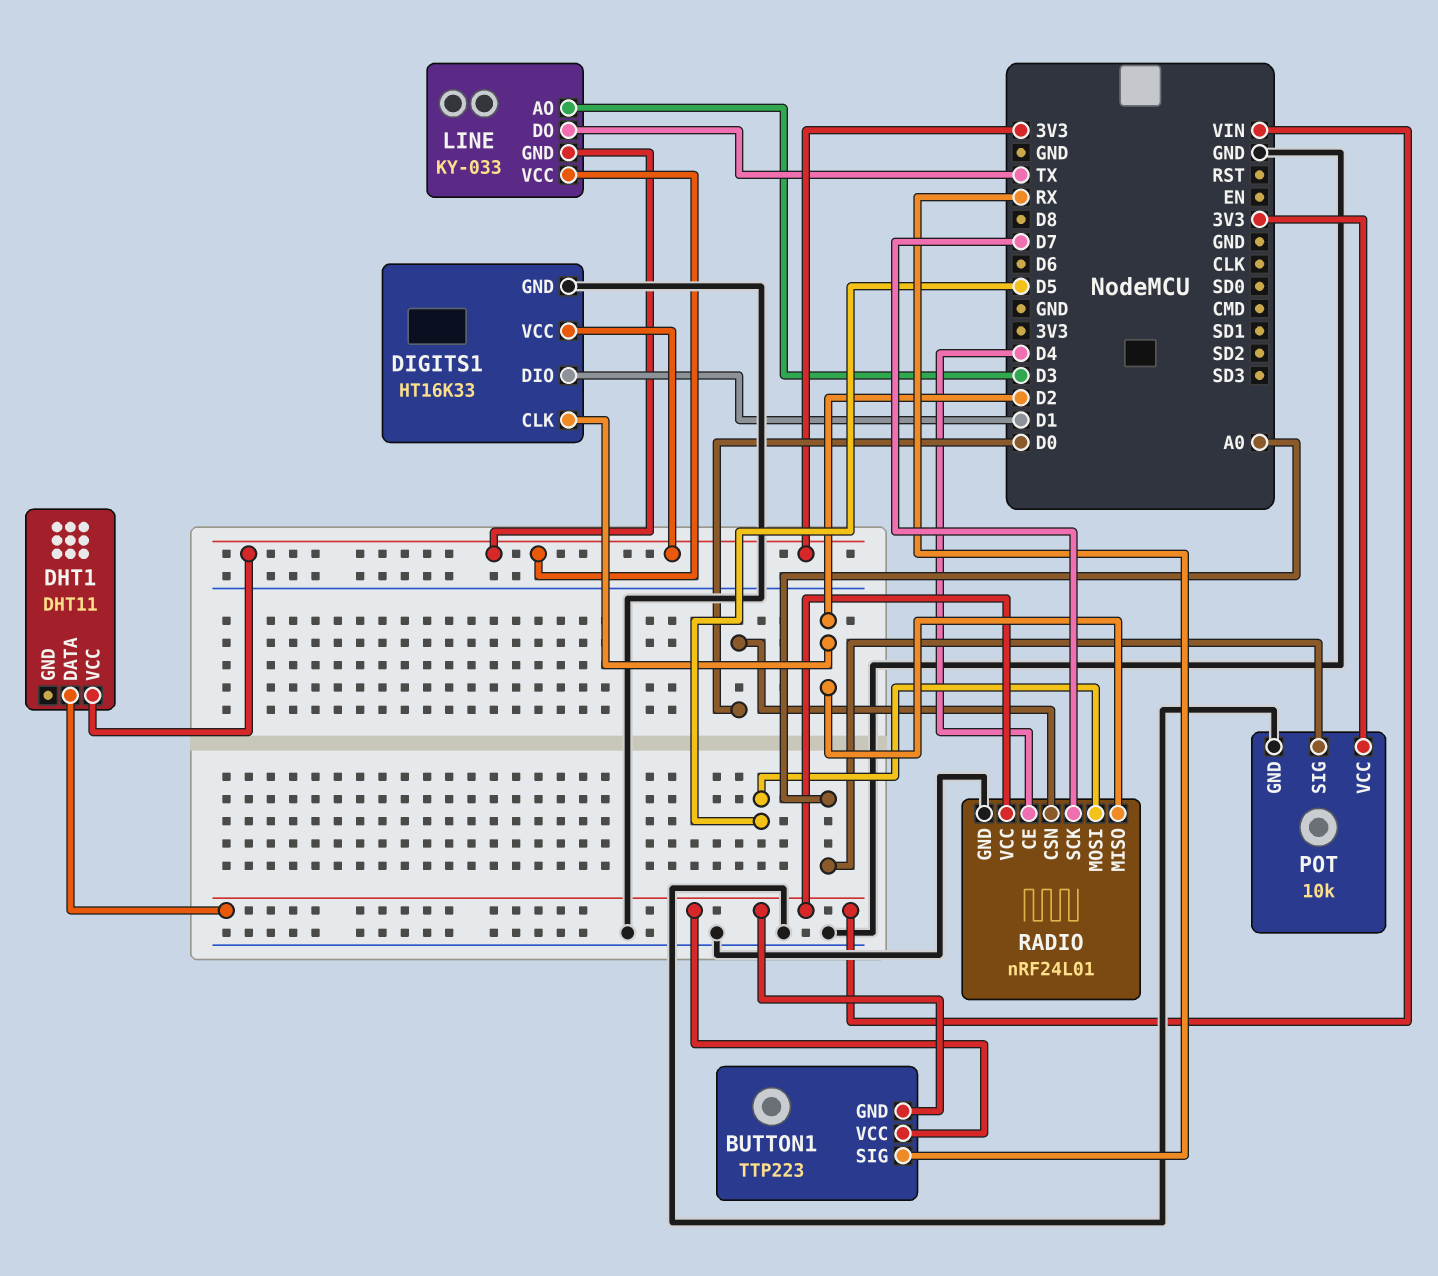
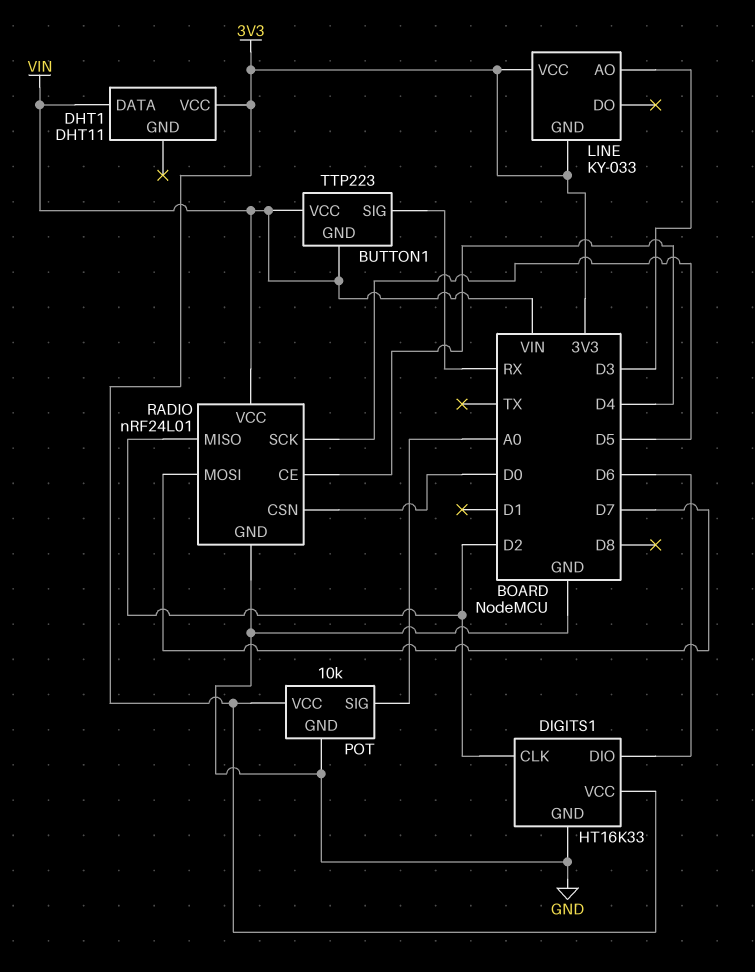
DIGITS1 pin DIO: D1 -> D6
LINE pin DO: TX -> none
RADIO pin MOSI: D5 -> D7
RADIO pin SCK: D7 -> D5

